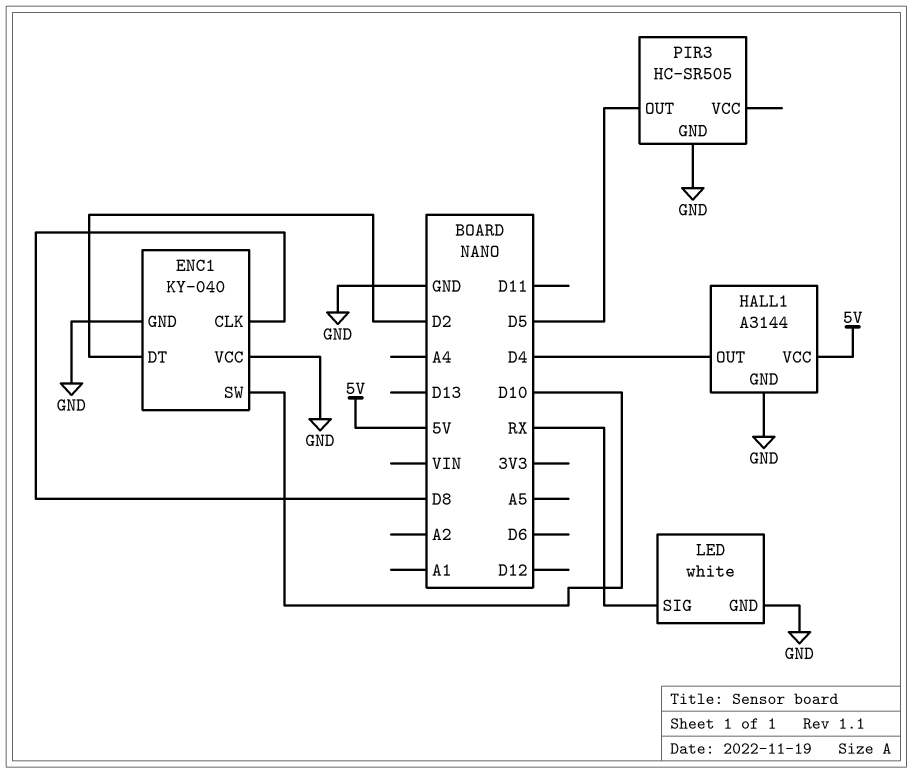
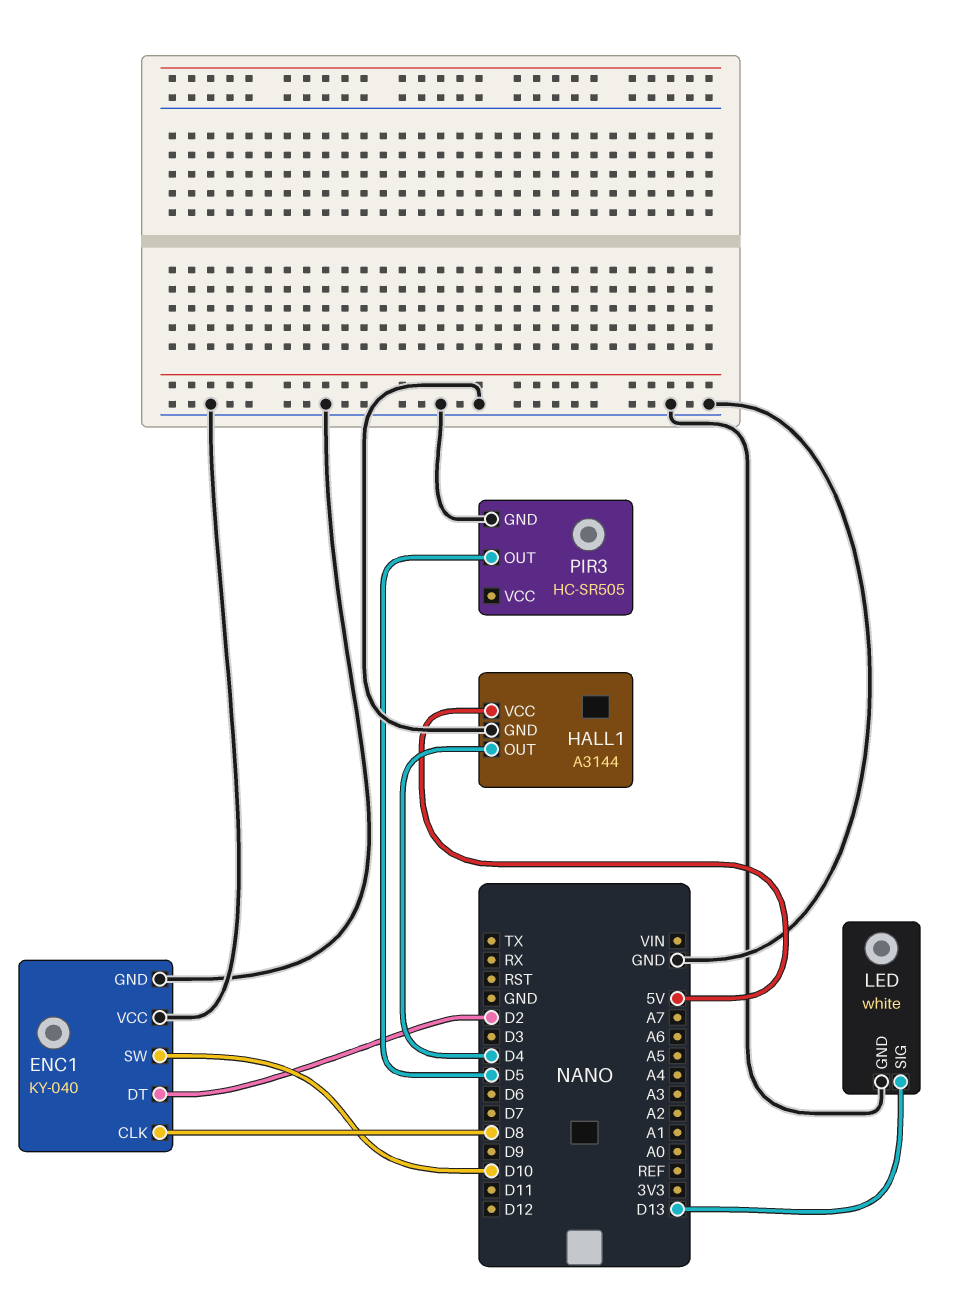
LED pin SIG: RX -> D13

